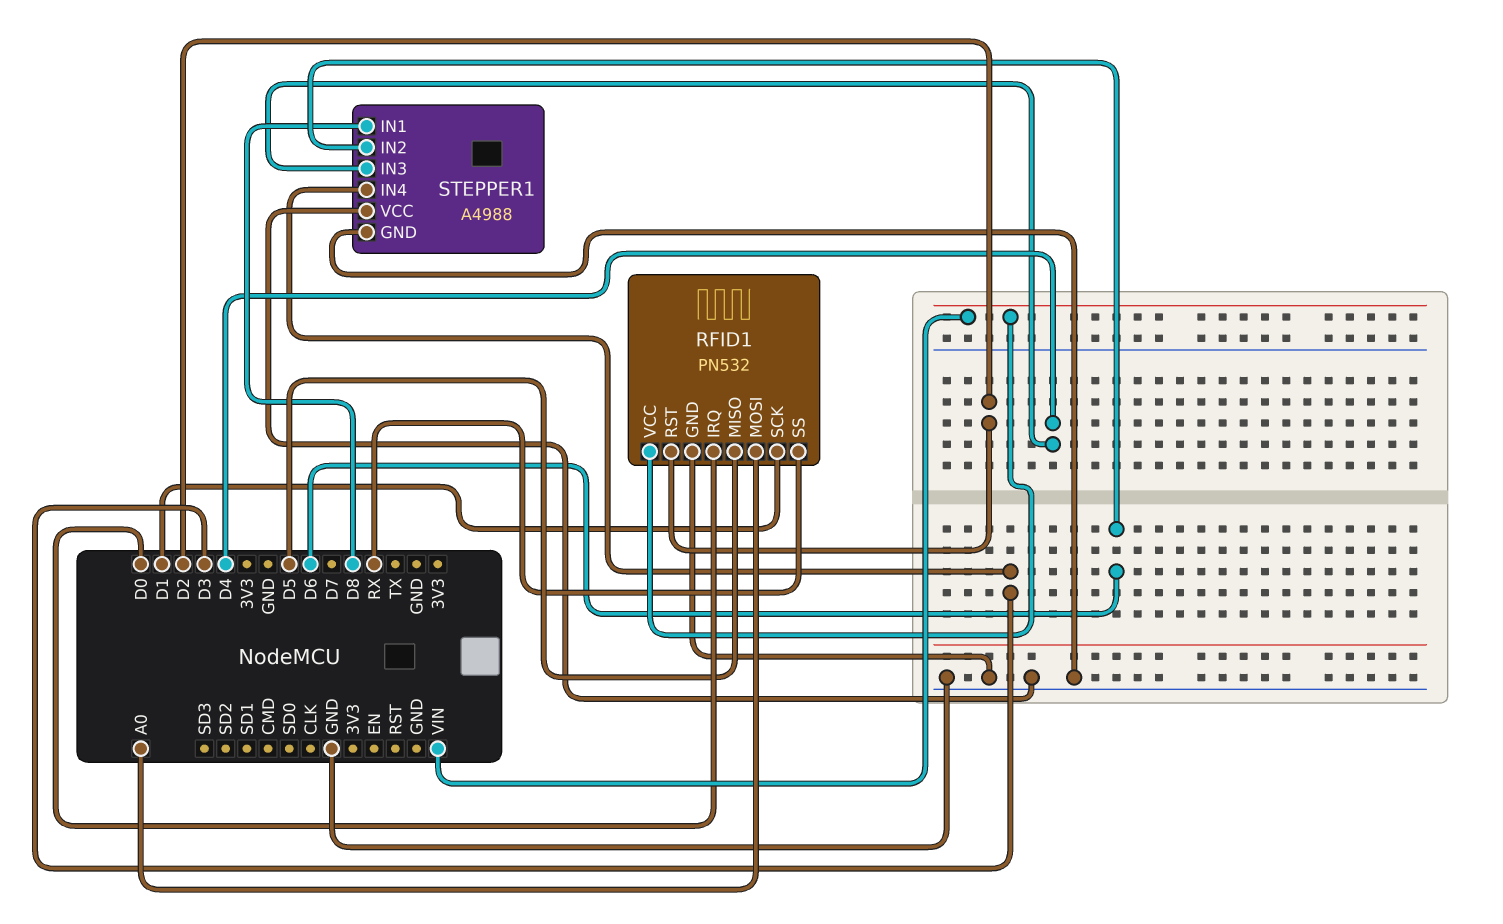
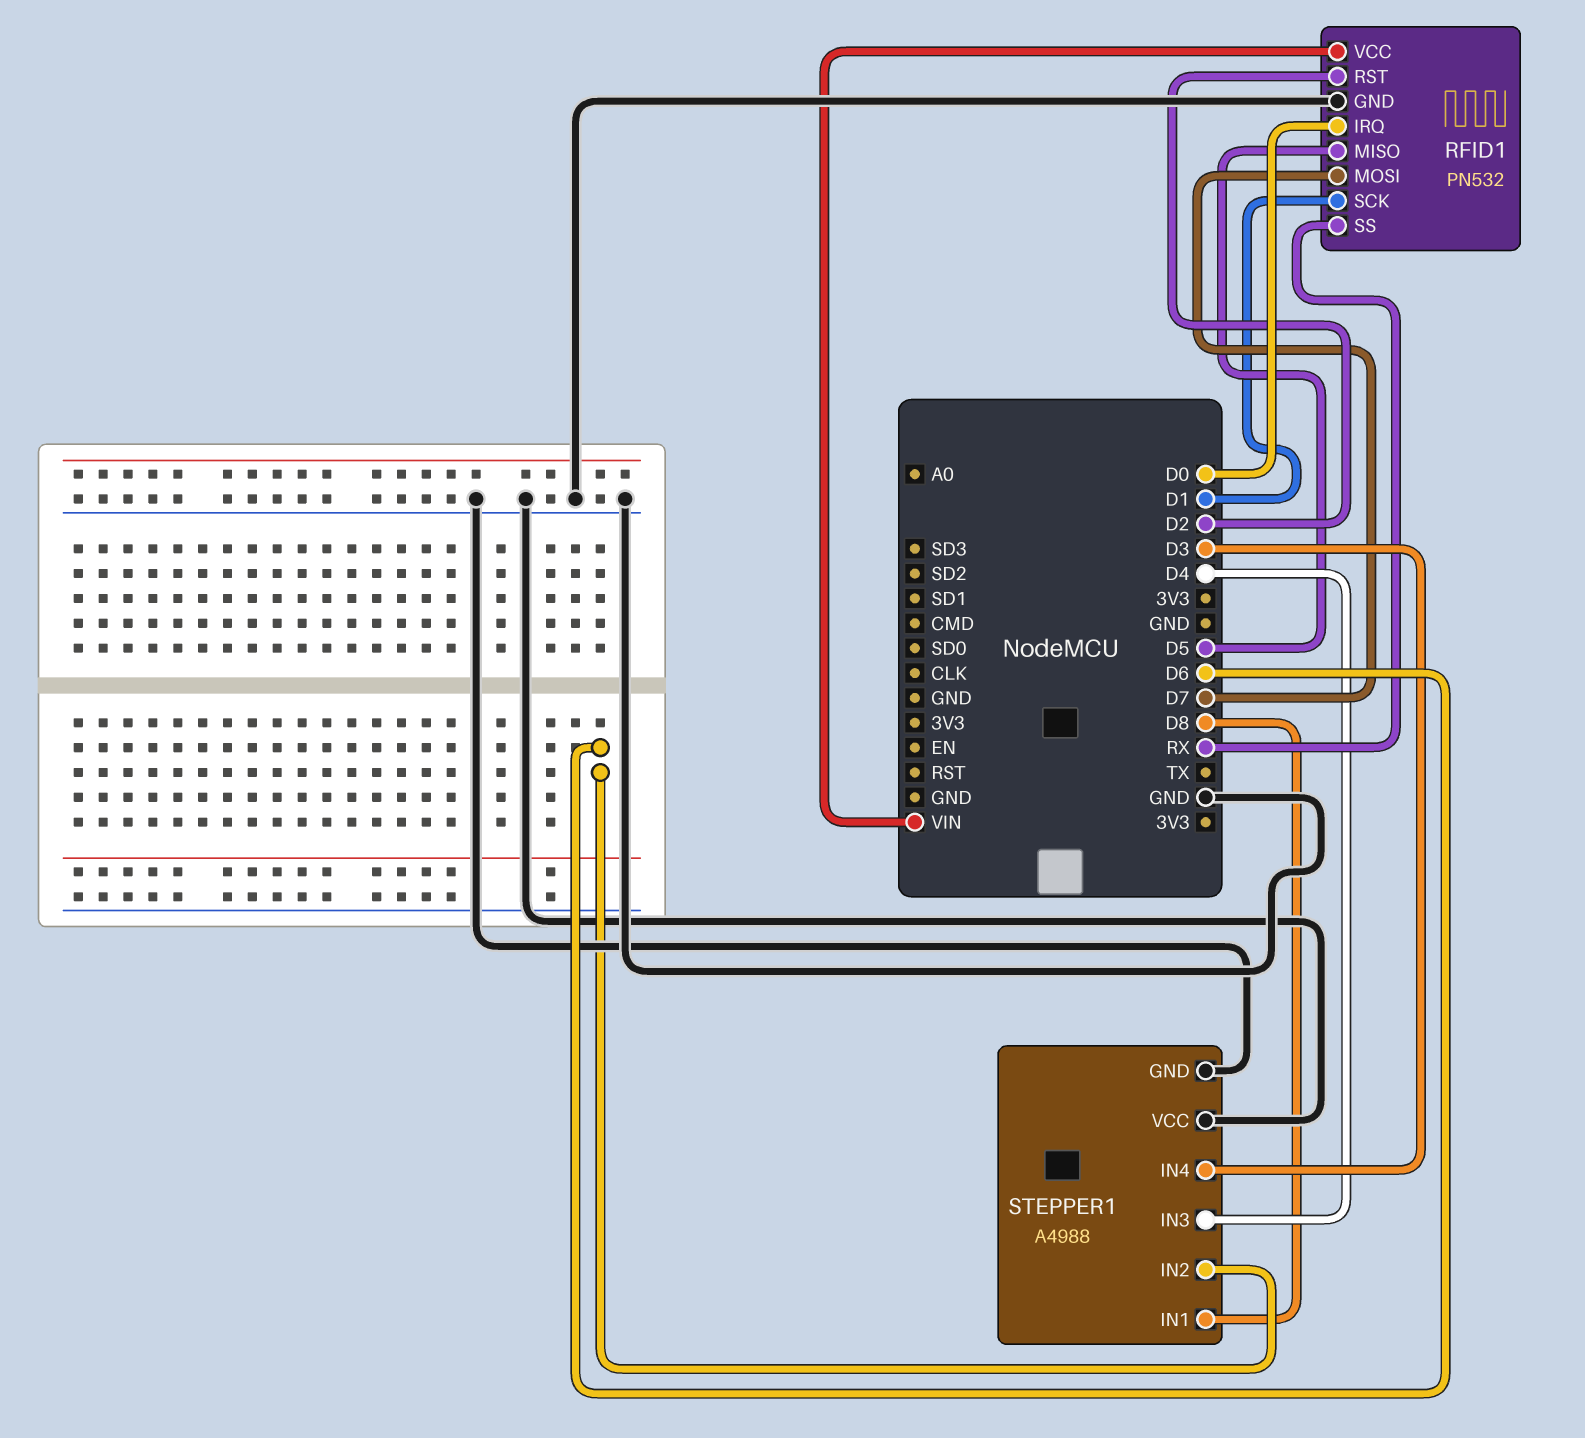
RFID1 pin MOSI: A0 -> D7

